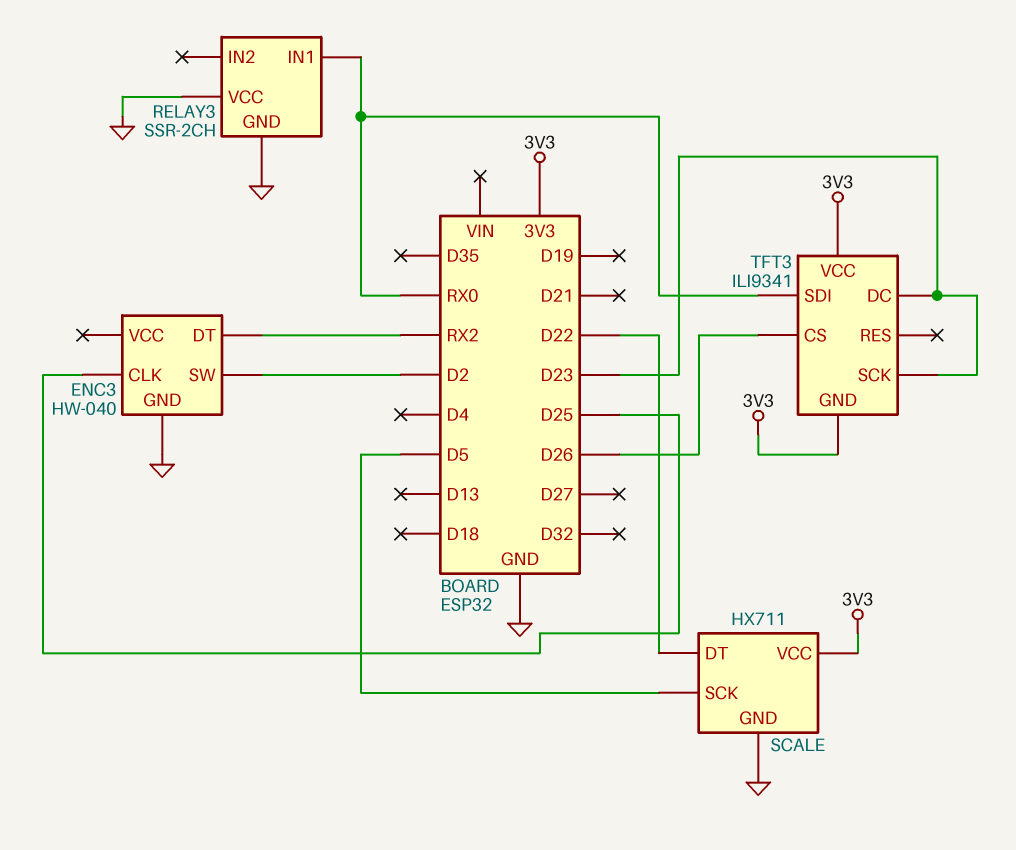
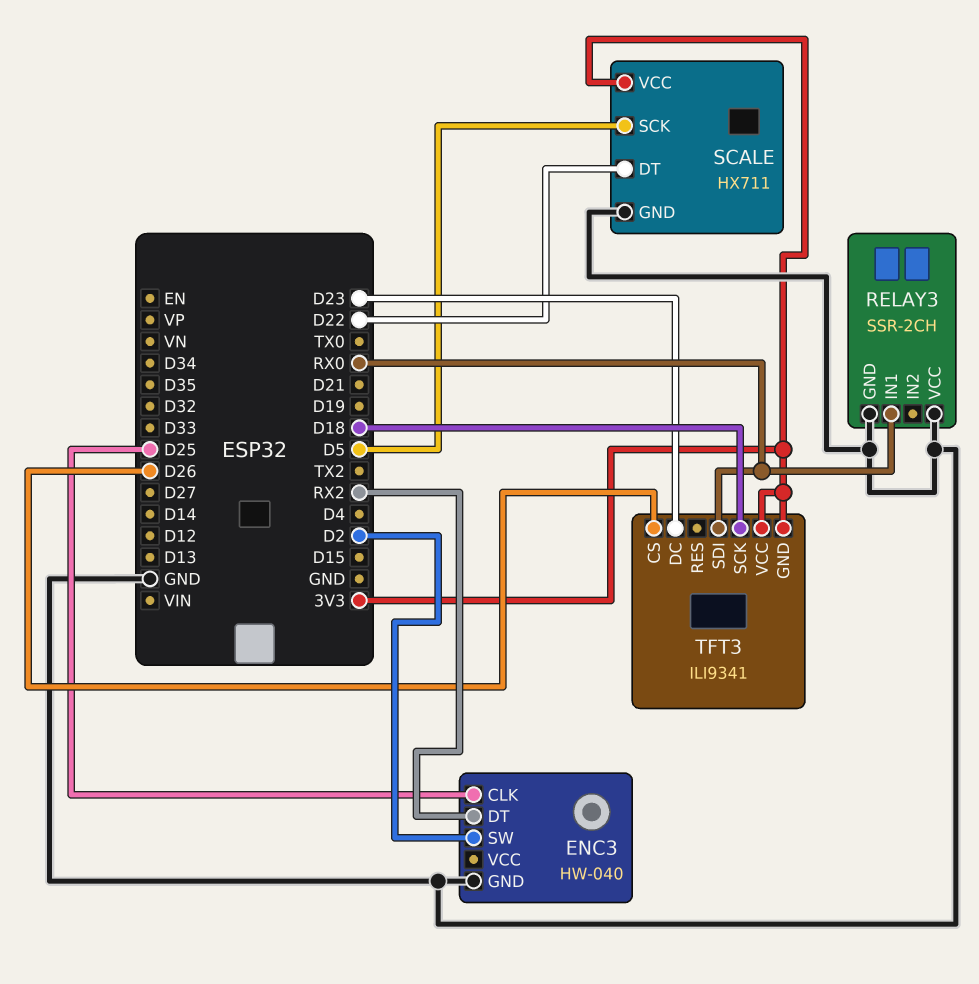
TFT3 pin SCK: D23 -> D18

